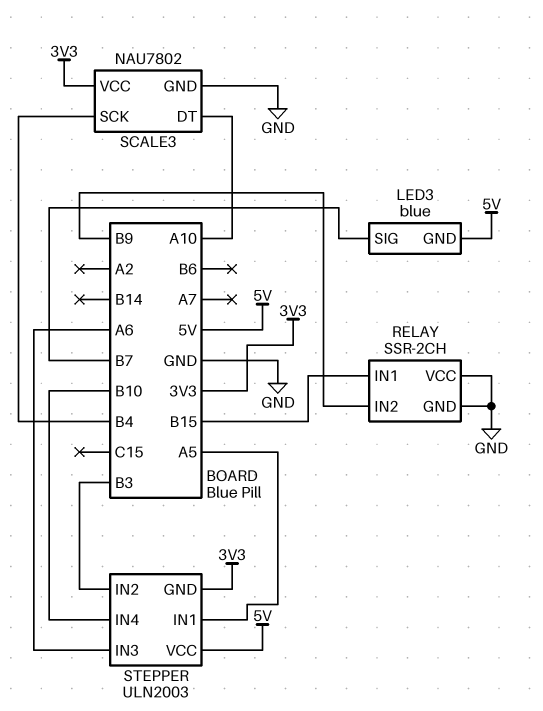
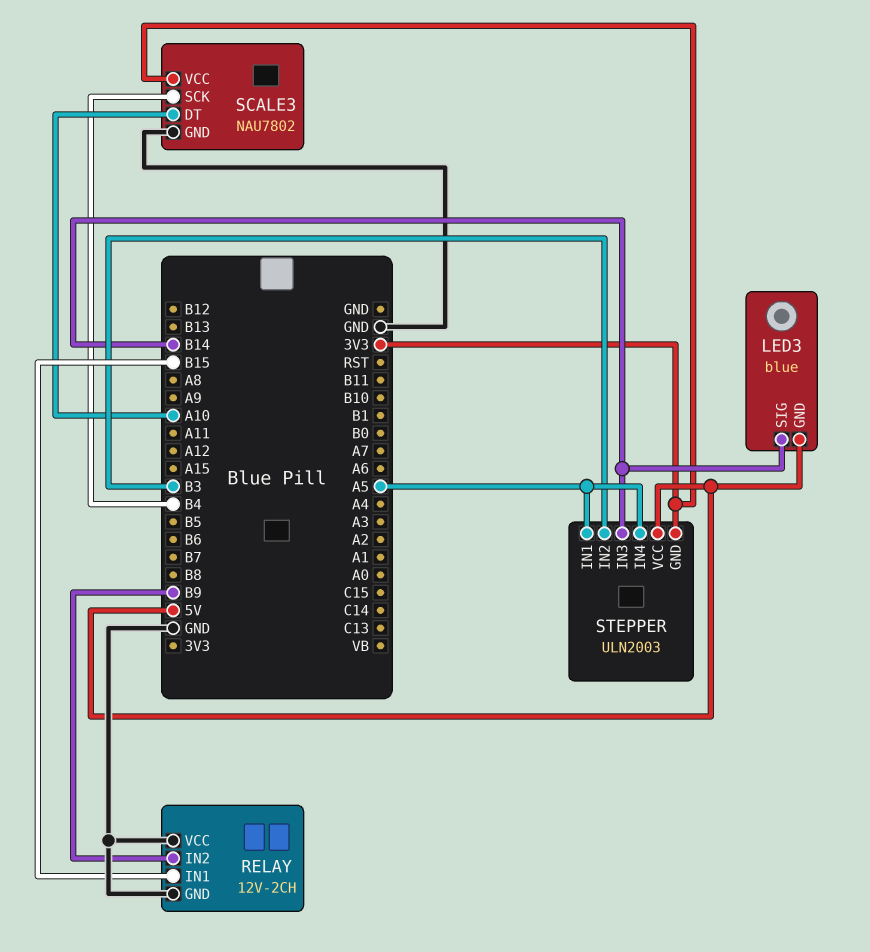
LED3 pin SIG: B7 -> B14
RELAY: SSR-2CH -> 12V-2CH
STEPPER pin IN3: A6 -> B14
STEPPER pin IN4: B10 -> A5

